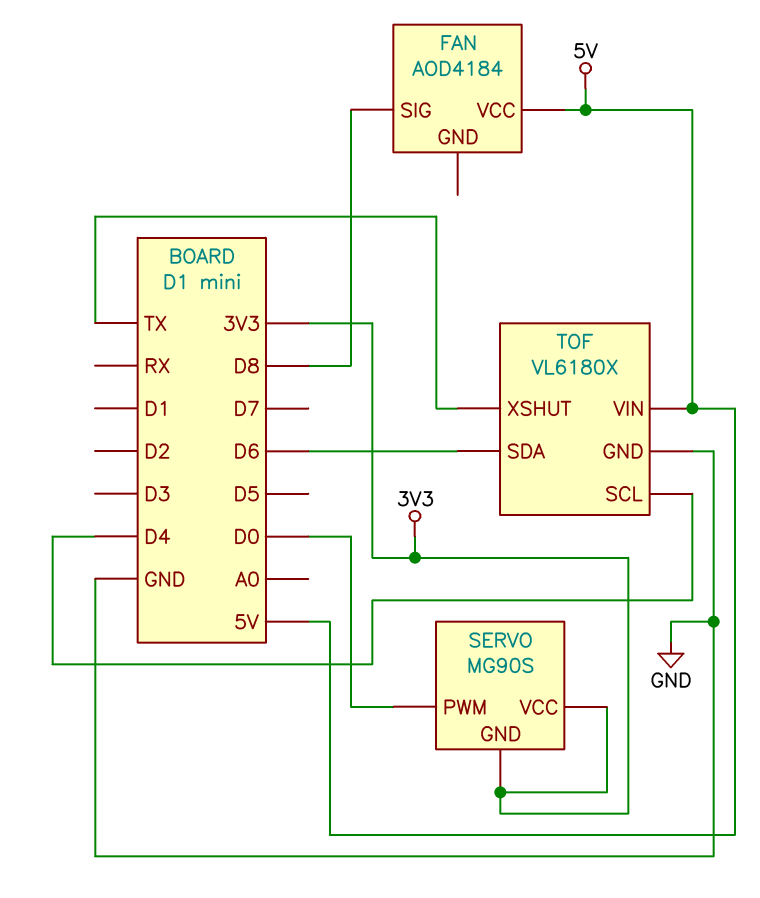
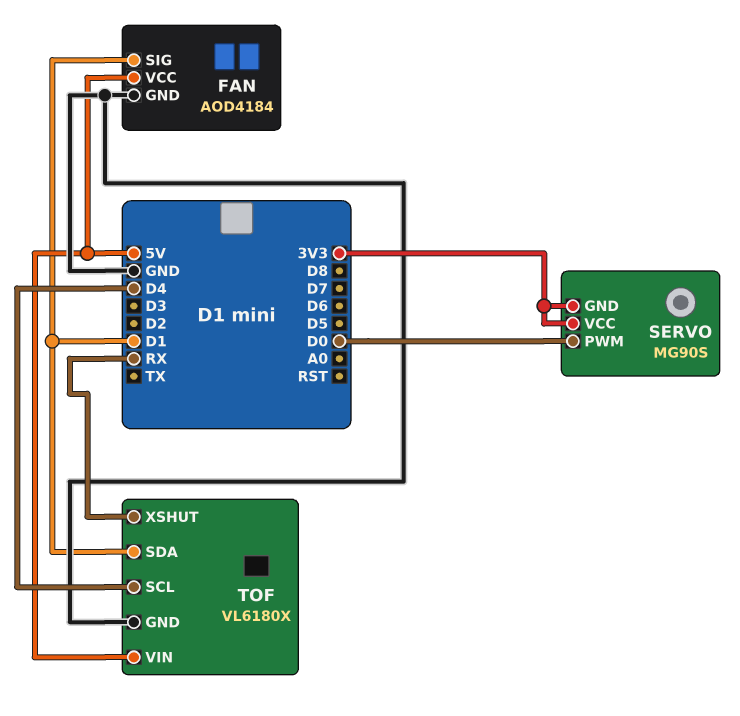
FAN pin GND: none -> GND
FAN pin SIG: D8 -> D1
TOF pin SDA: D6 -> D1
TOF pin XSHUT: TX -> RX

